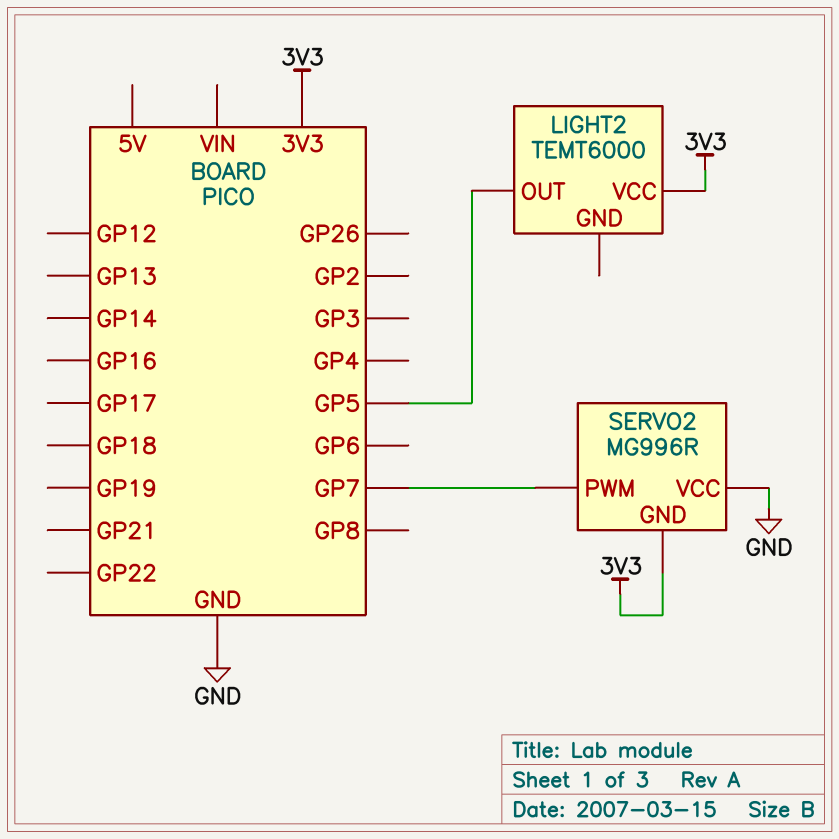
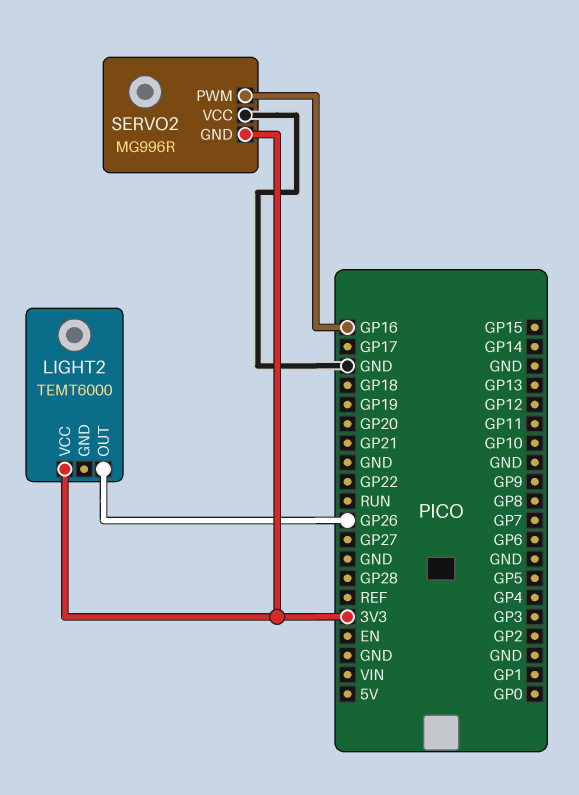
LIGHT2 pin OUT: GP5 -> GP26
SERVO2 pin PWM: GP7 -> GP16

